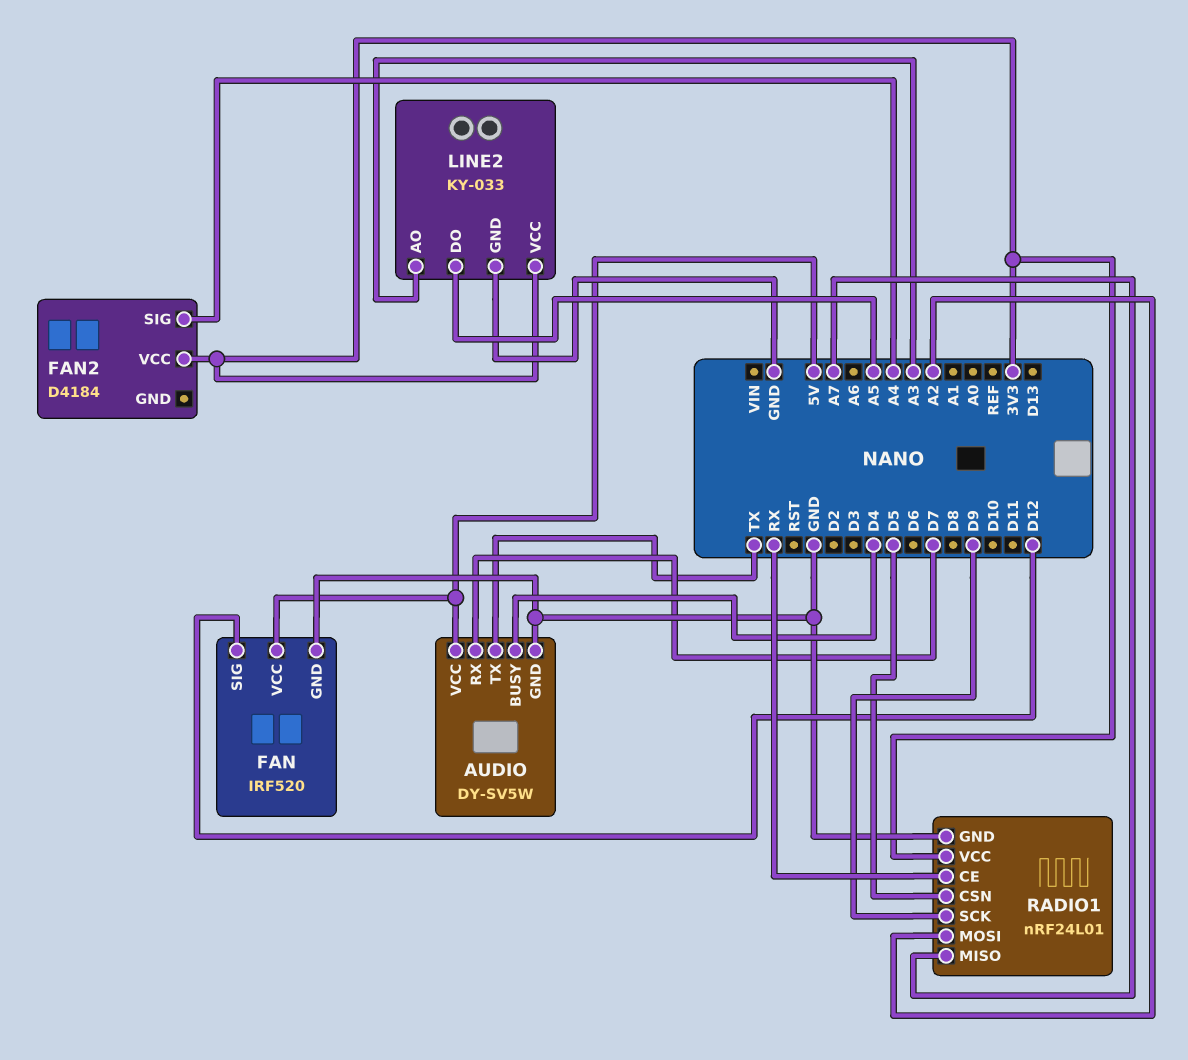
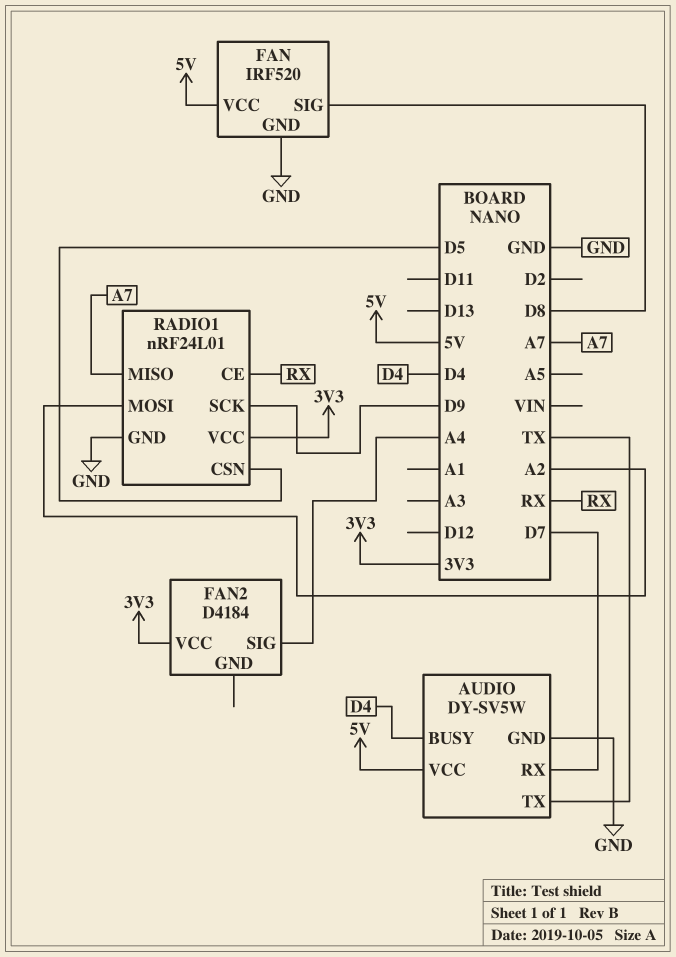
FAN pin SIG: D12 -> D8
LINE2: KY-033 -> none
LINE2 pin AO: A3 -> none
LINE2 pin DO: A5 -> none
LINE2 pin GND: GND -> none
LINE2 pin VCC: 3V3 -> none

